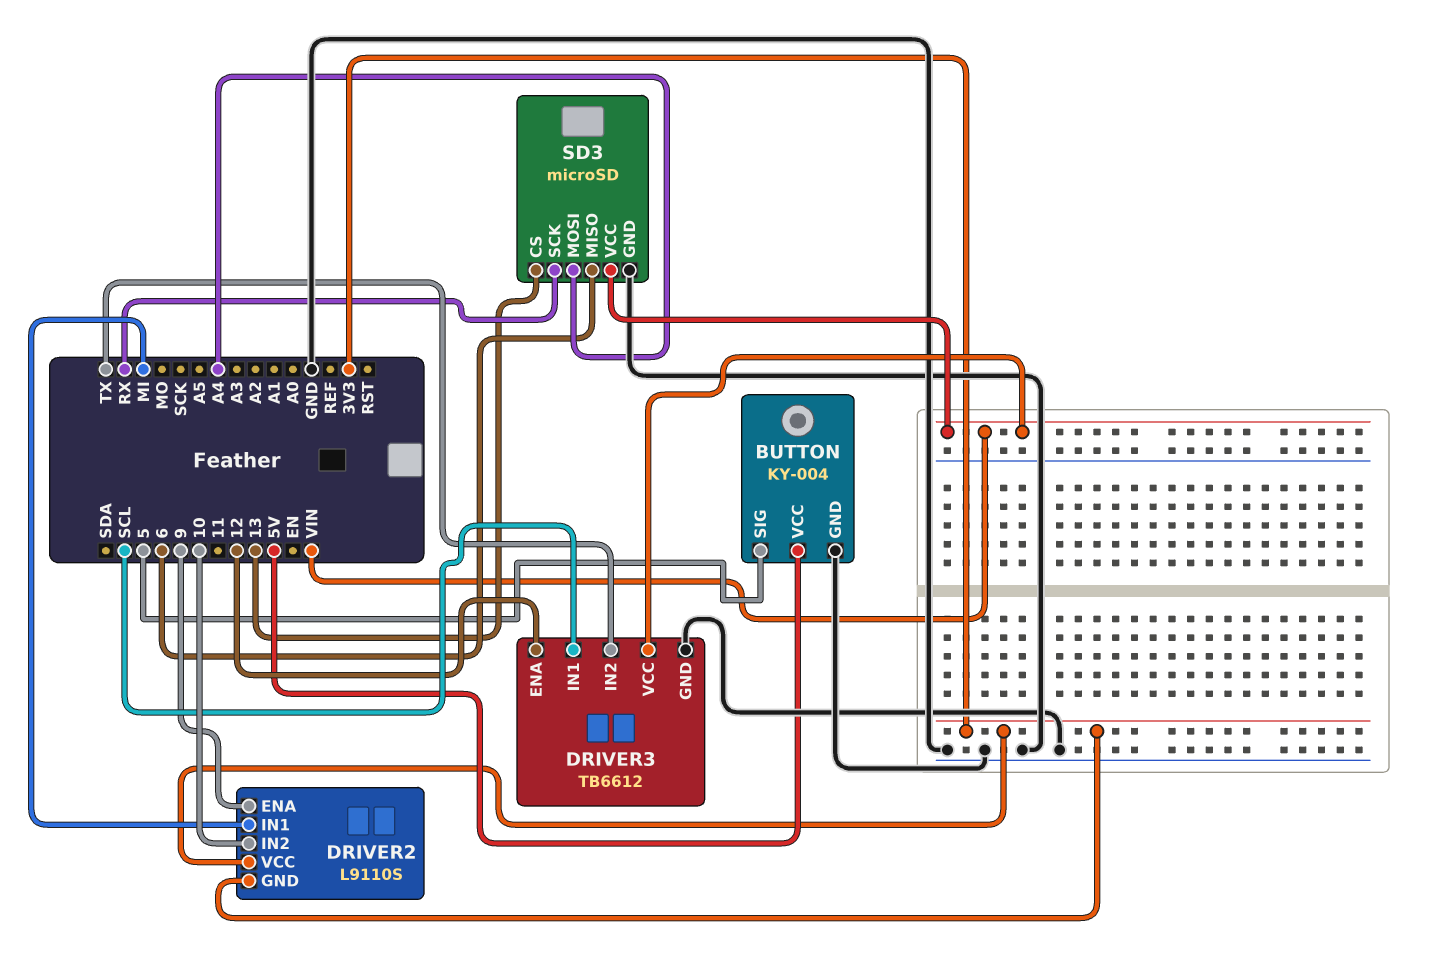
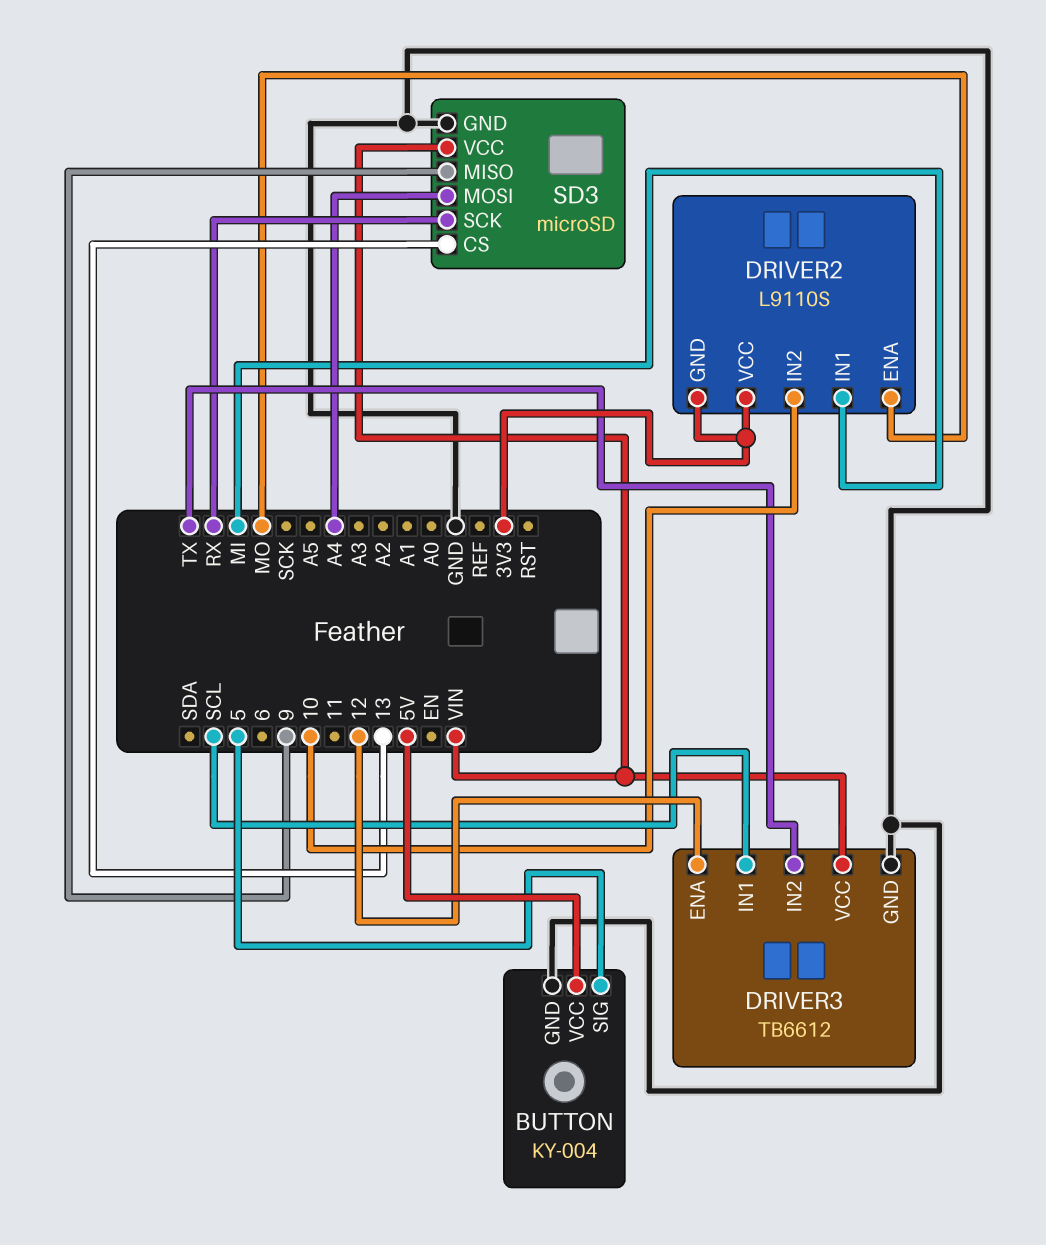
DRIVER2 pin ENA: 9 -> MO
SD3 pin MISO: 6 -> 9

